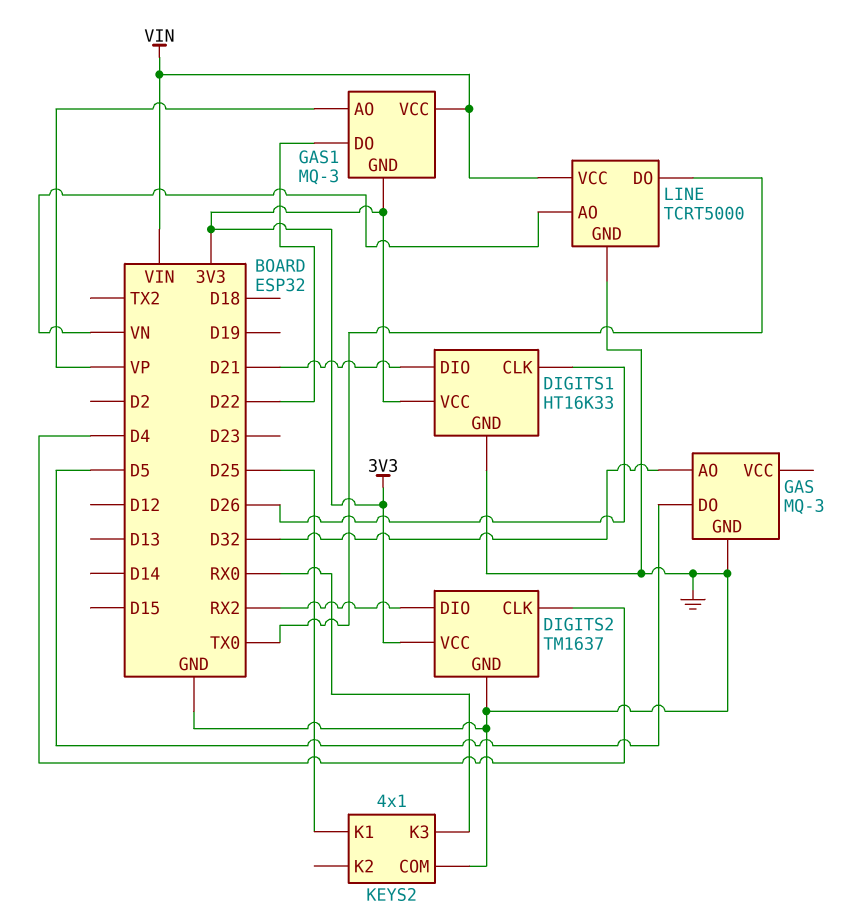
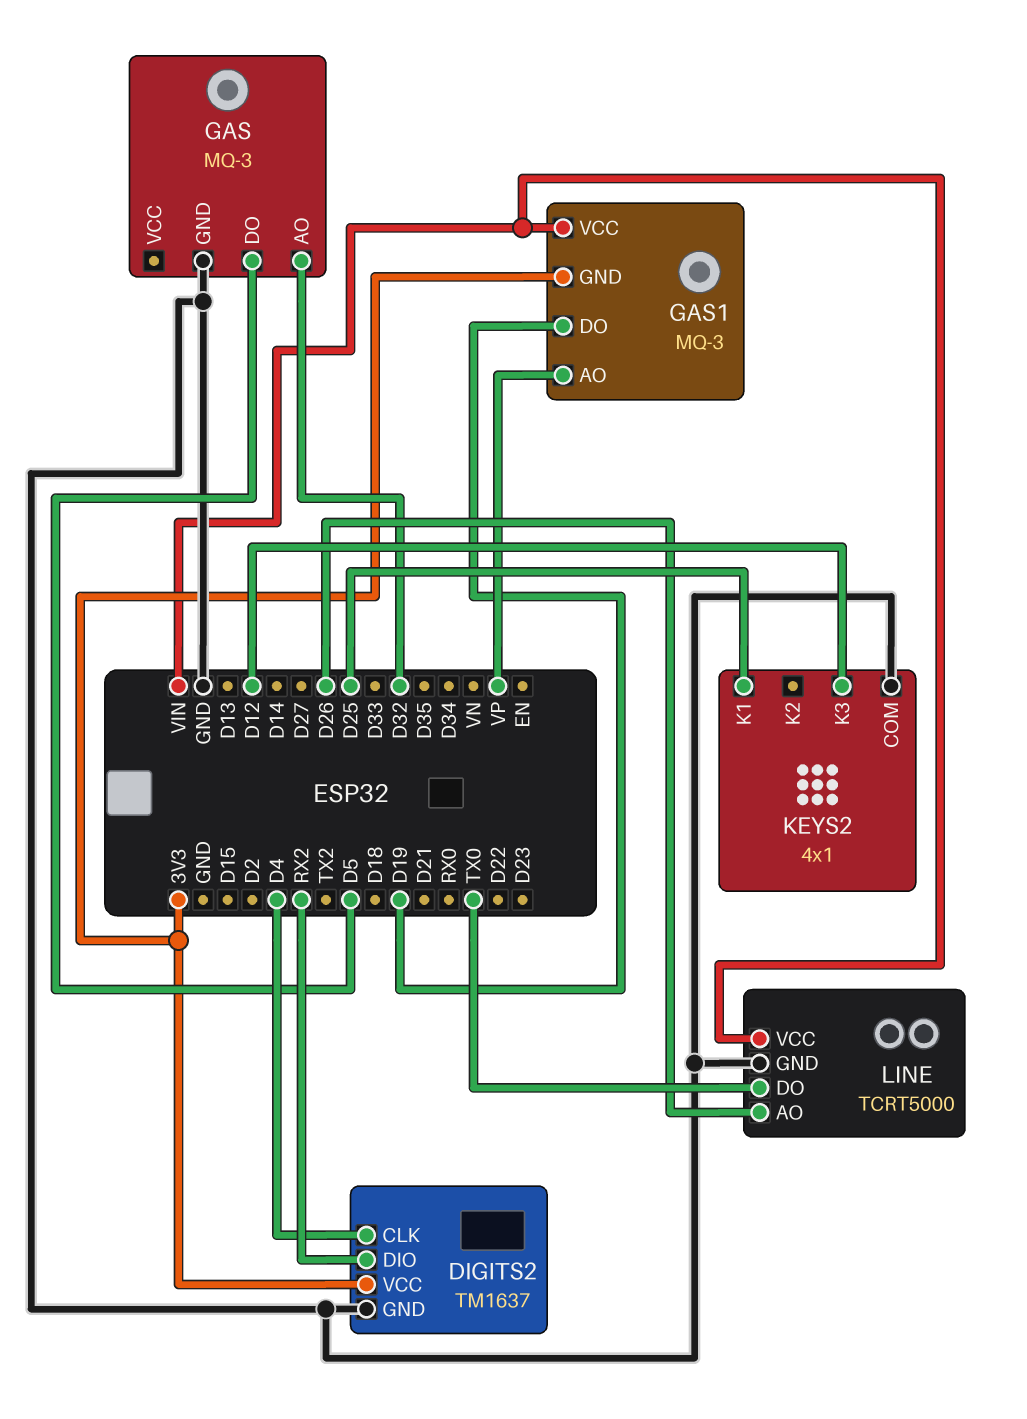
DIGITS1: HT16K33 -> none
DIGITS1 pin CLK: D26 -> none
DIGITS1 pin DIO: D21 -> none
DIGITS1 pin GND: GND -> none
DIGITS1 pin VCC: 3V3 -> none
GAS1 pin DO: D22 -> D19
KEYS2 pin K3: RX0 -> D12
LINE pin AO: VN -> D26

